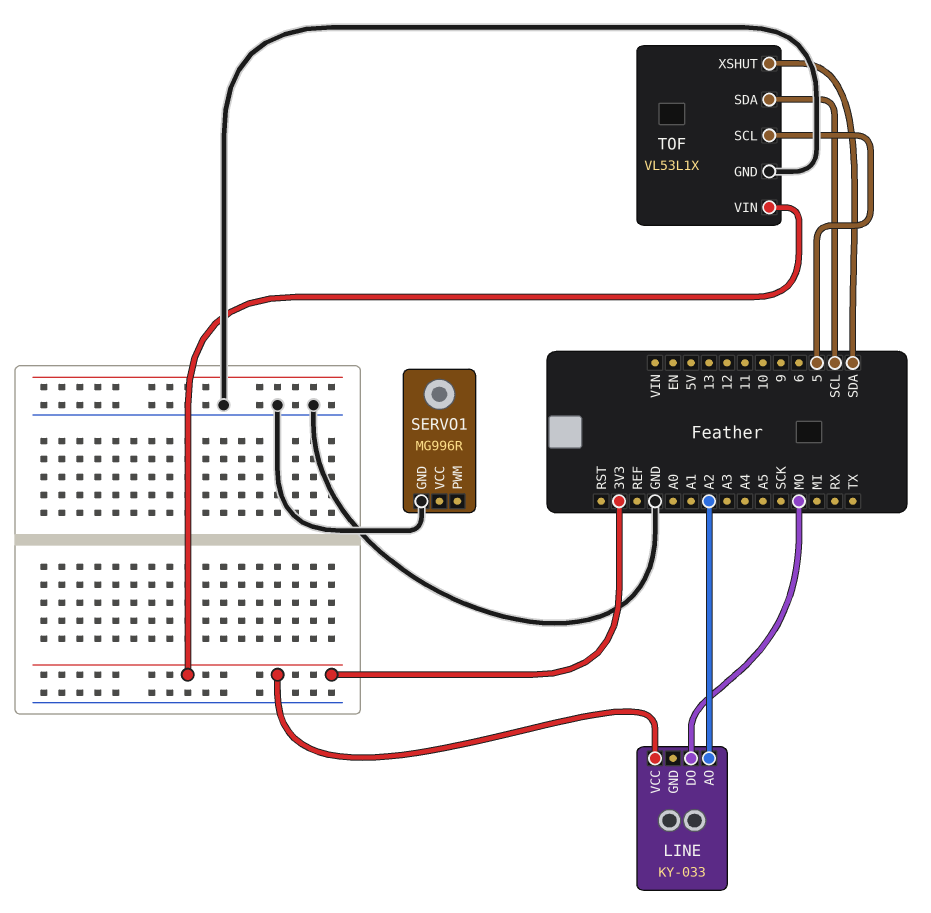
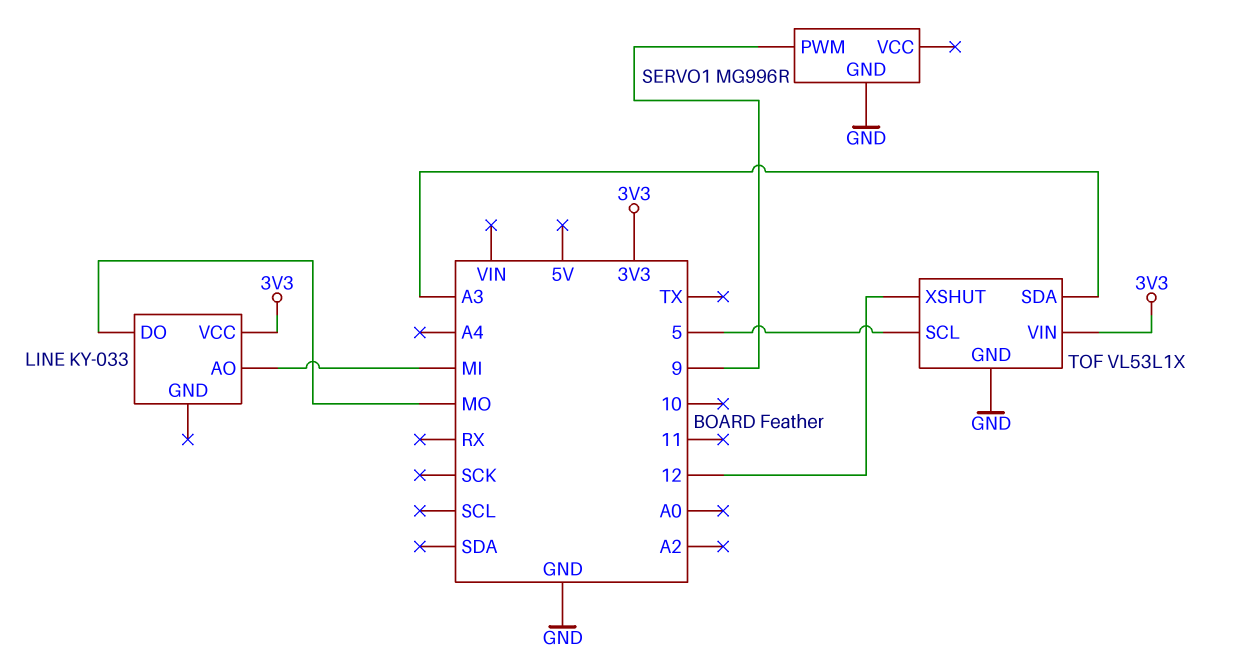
LINE pin AO: A2 -> MI
SERVO1 pin PWM: none -> 9
TOF pin SDA: SCL -> A3
TOF pin XSHUT: SDA -> 12

